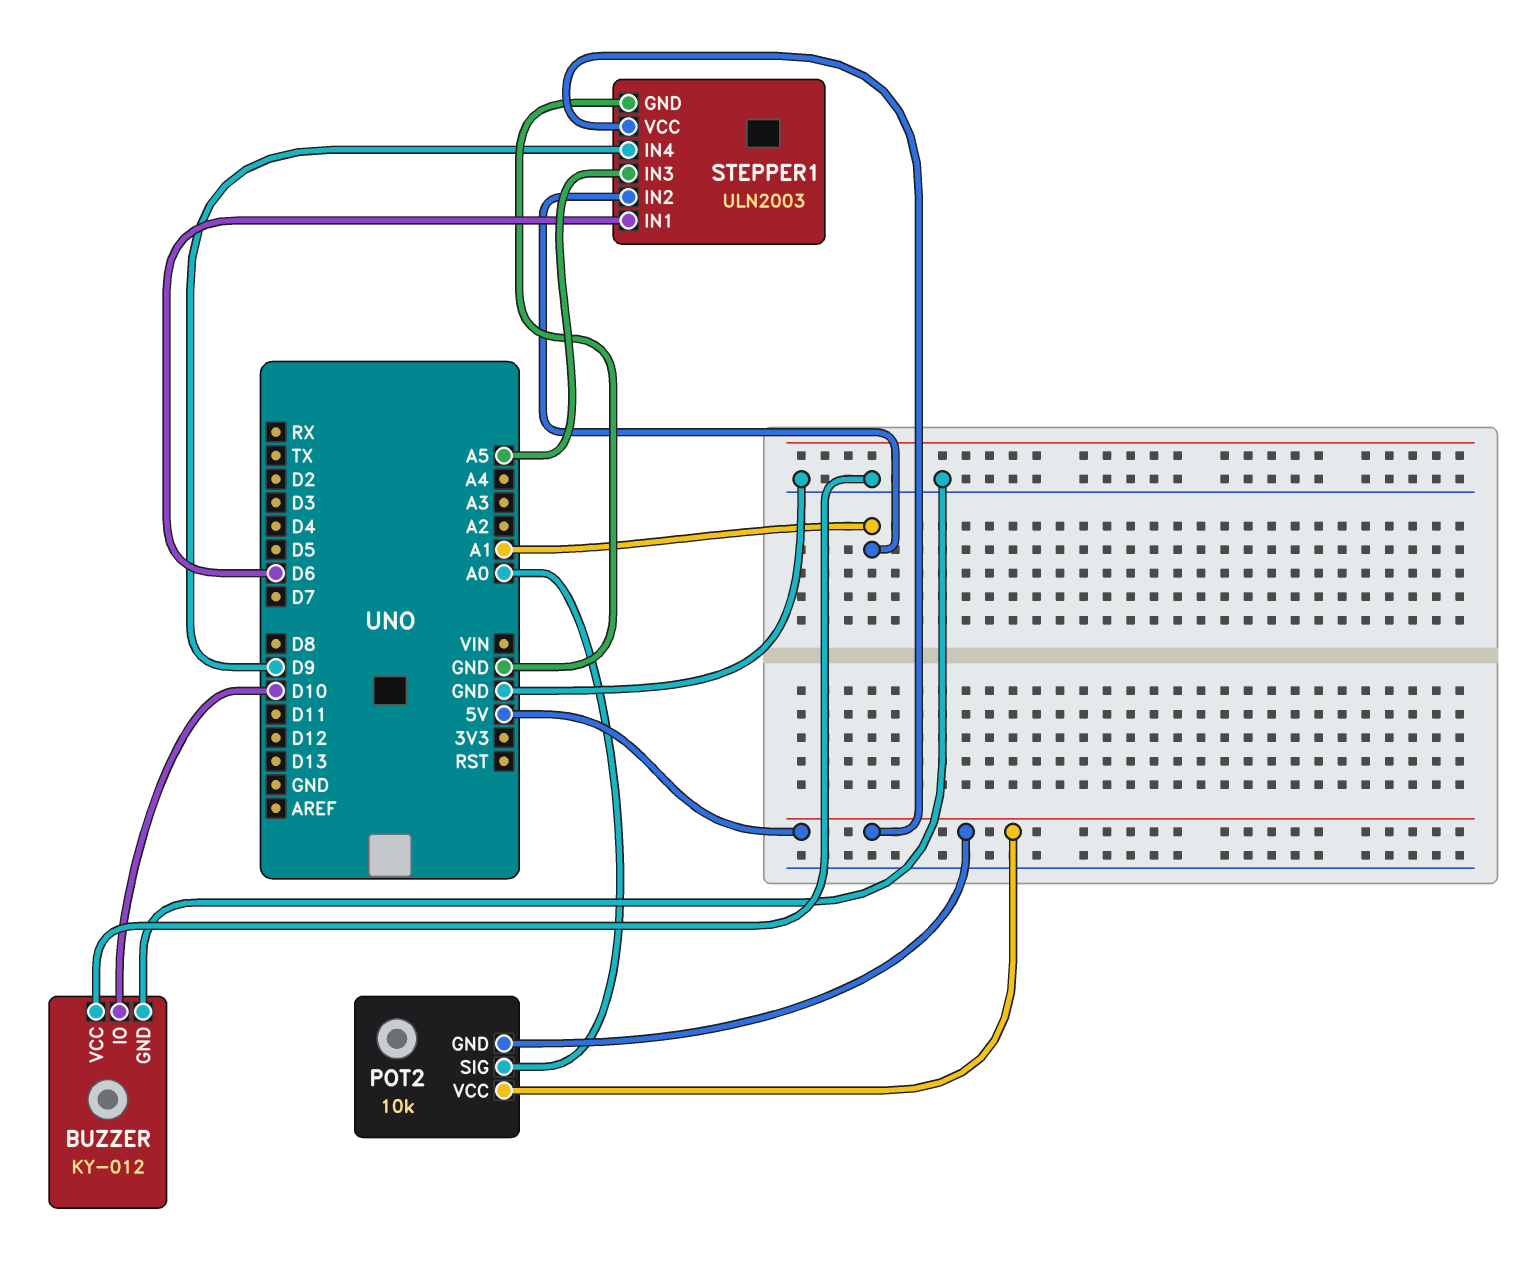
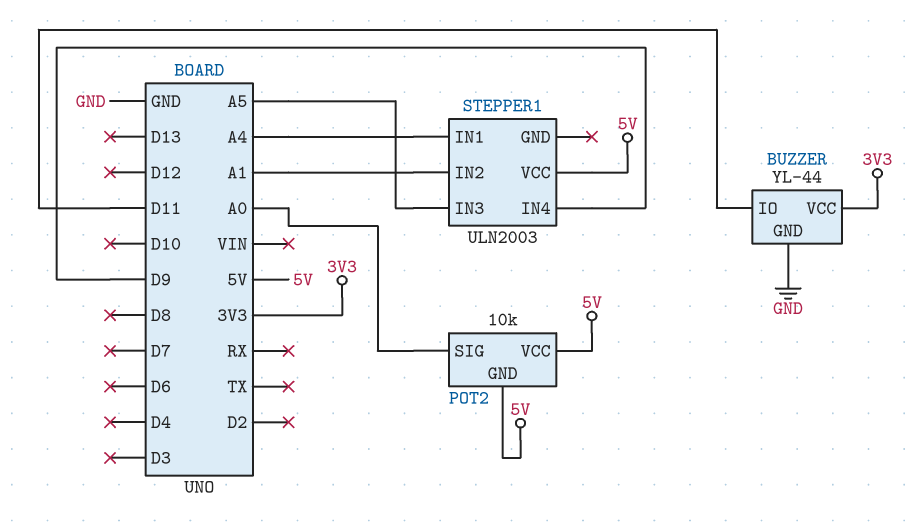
BUZZER: KY-012 -> YL-44
BUZZER pin IO: D10 -> D11
BUZZER pin VCC: GND -> 3V3
STEPPER1 pin GND: GND -> none
STEPPER1 pin IN1: D6 -> A4

